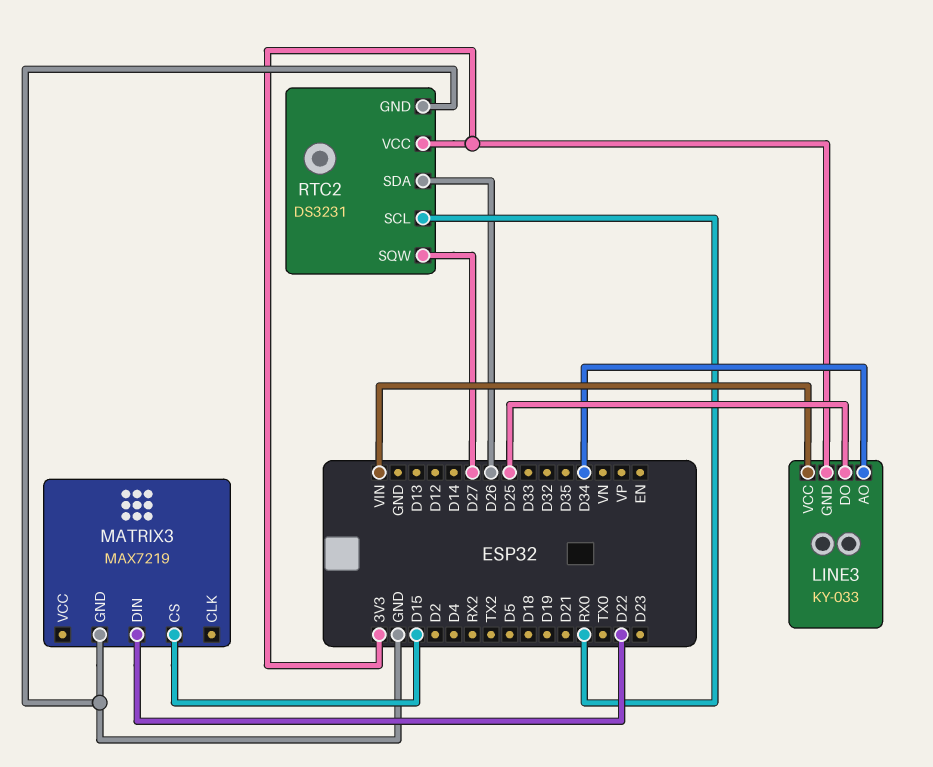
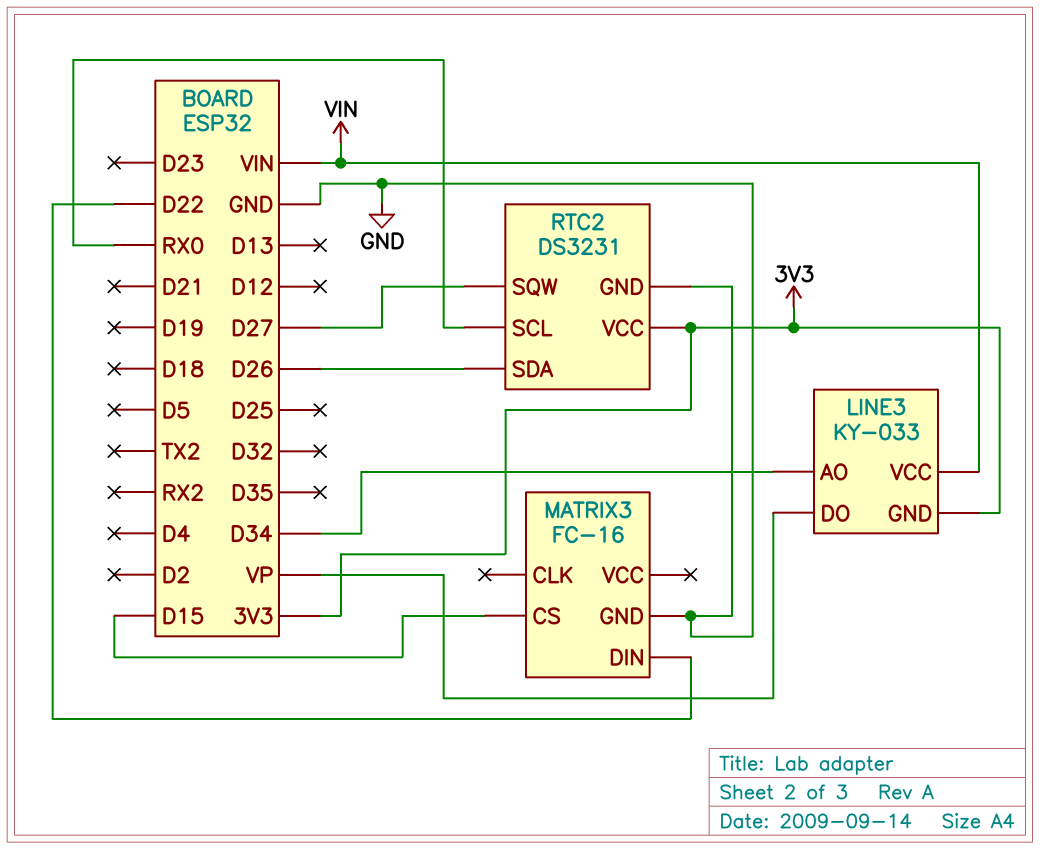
LINE3 pin DO: D25 -> VP
MATRIX3: MAX7219 -> FC-16

